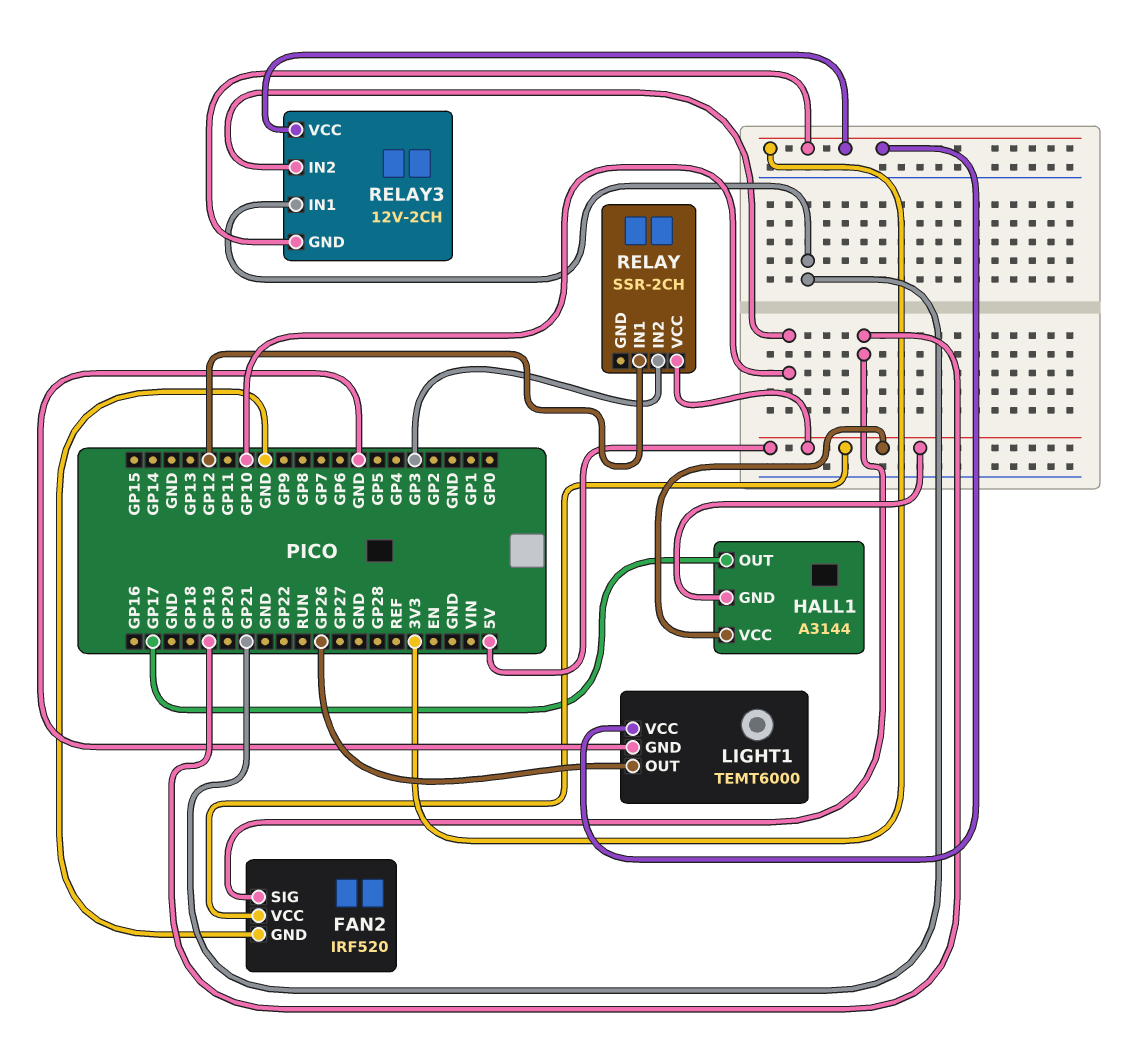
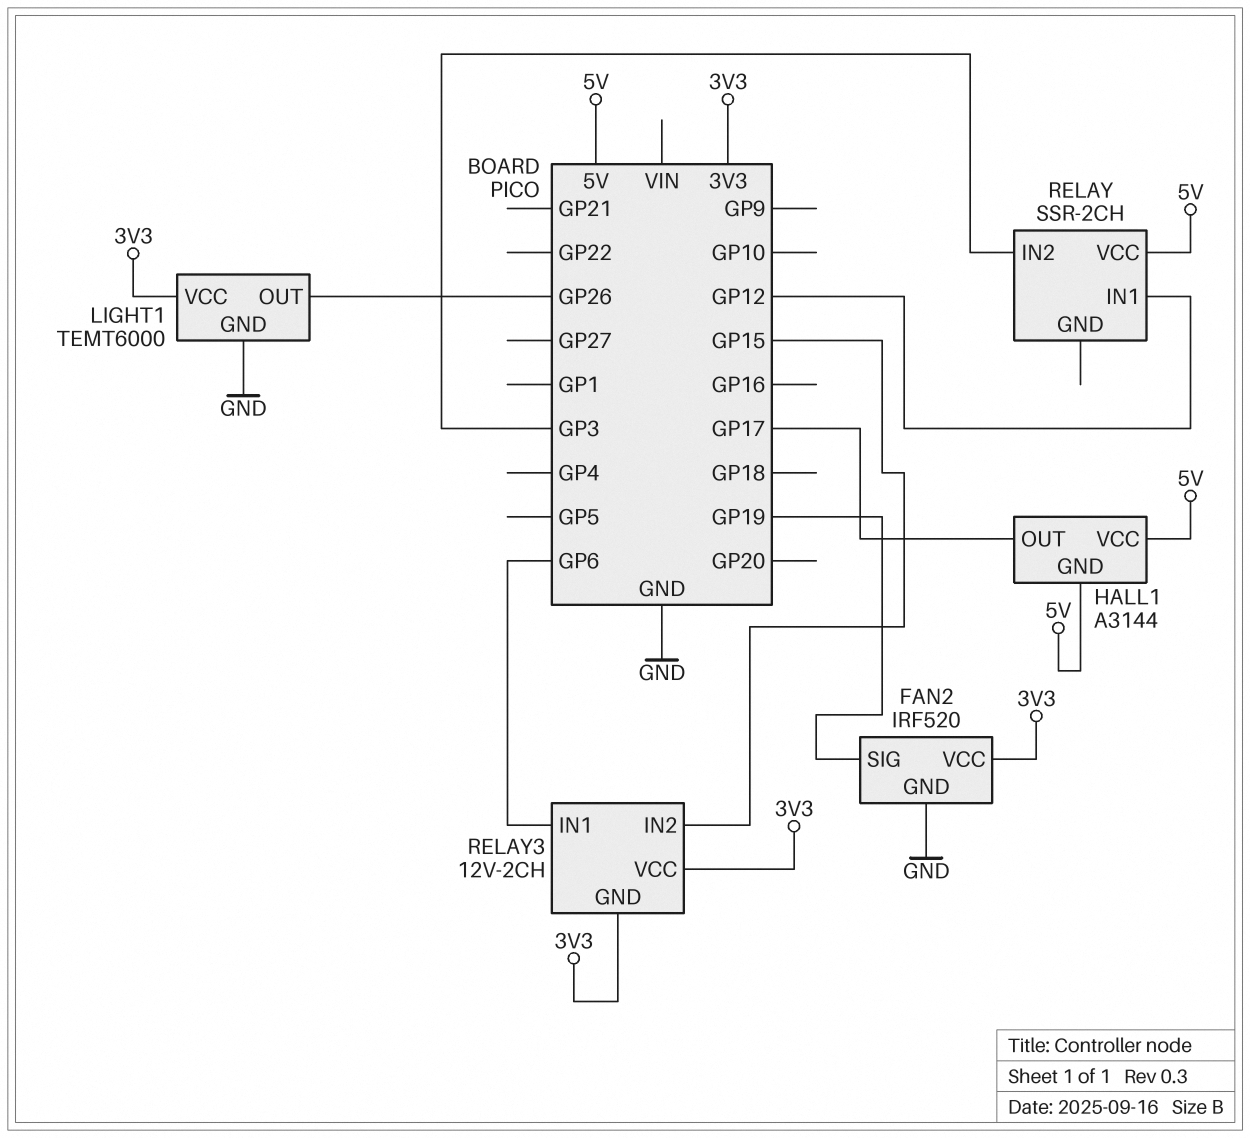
FAN2 pin VCC: 5V -> 3V3
RELAY3 pin IN1: GP21 -> GP6
RELAY3 pin IN2: GP10 -> GP15

